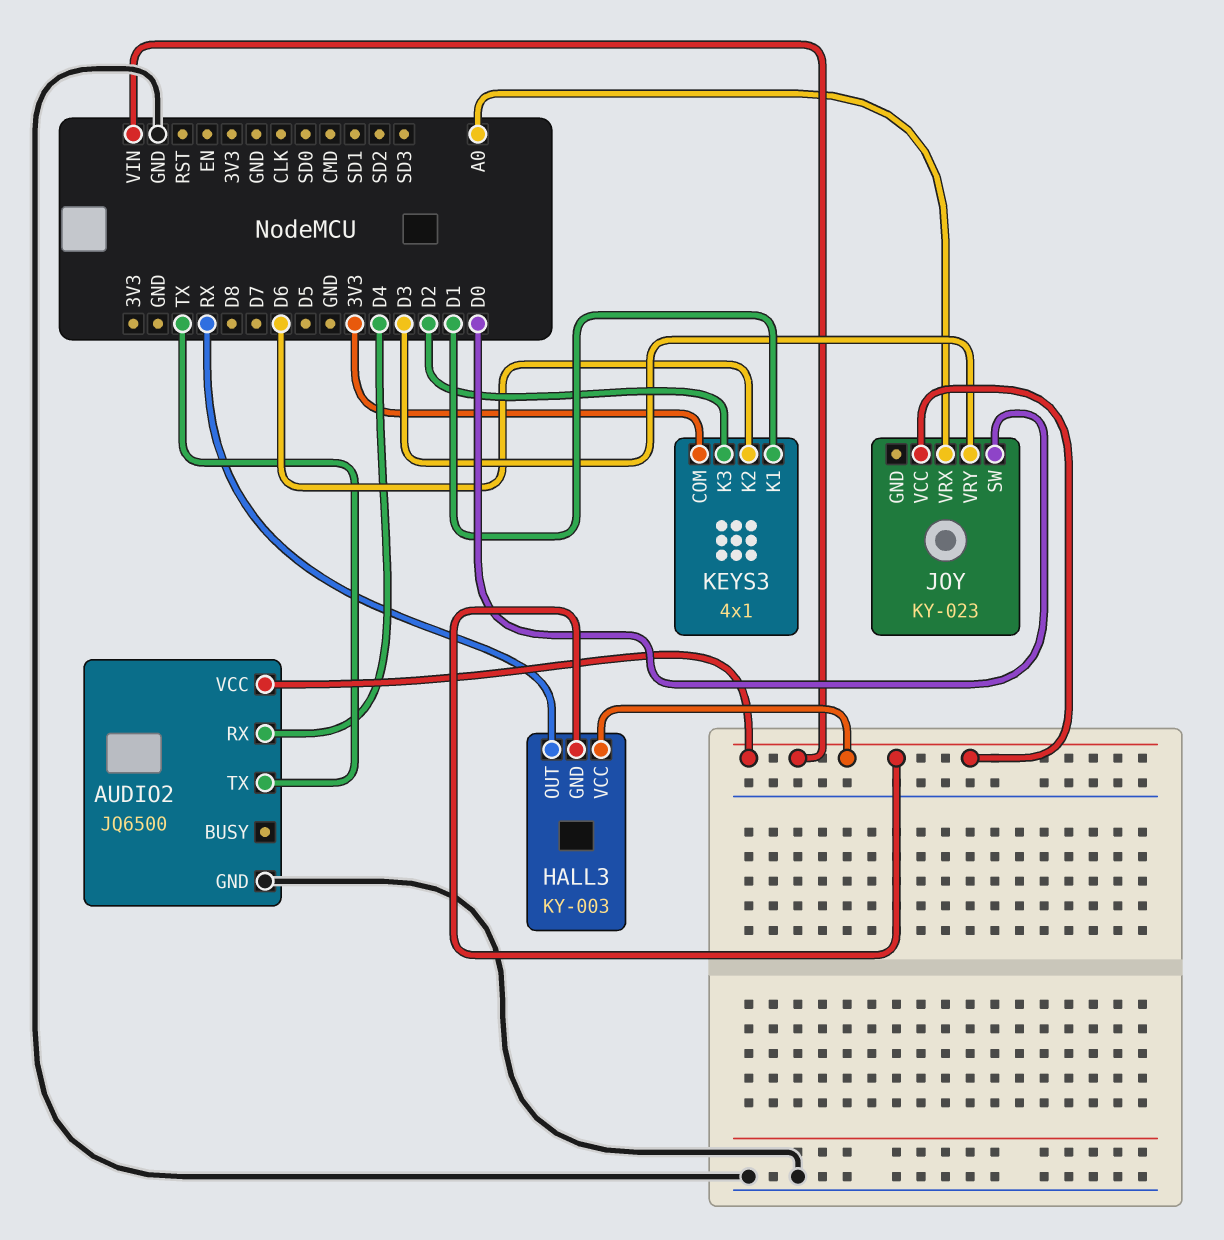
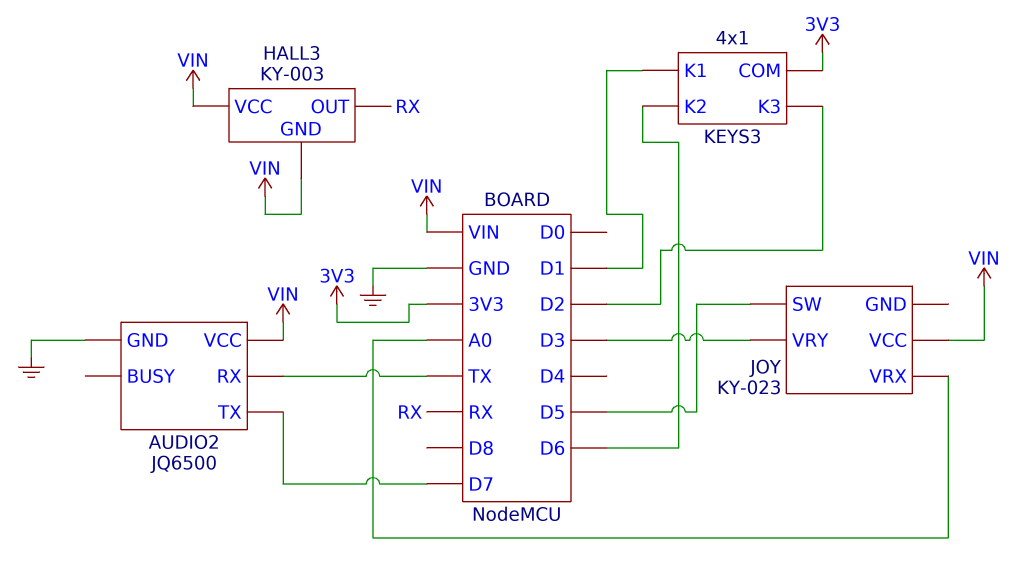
AUDIO2 pin RX: D4 -> TX
AUDIO2 pin TX: TX -> D7
JOY pin SW: D0 -> D5

